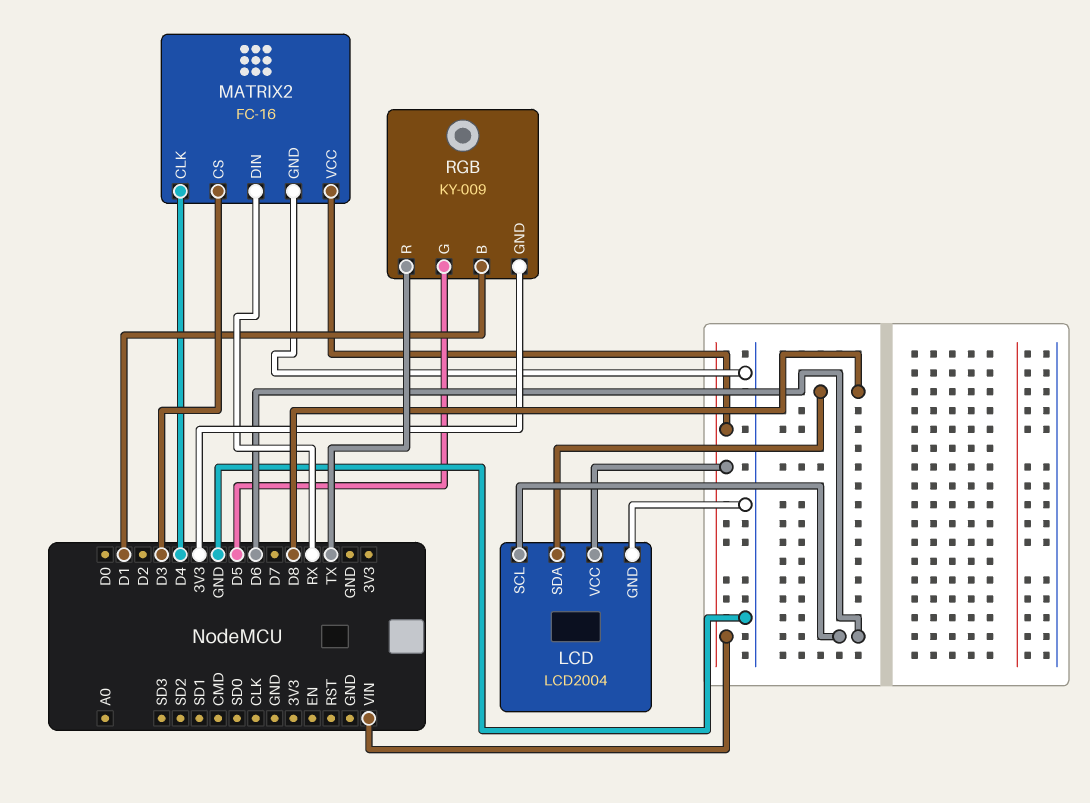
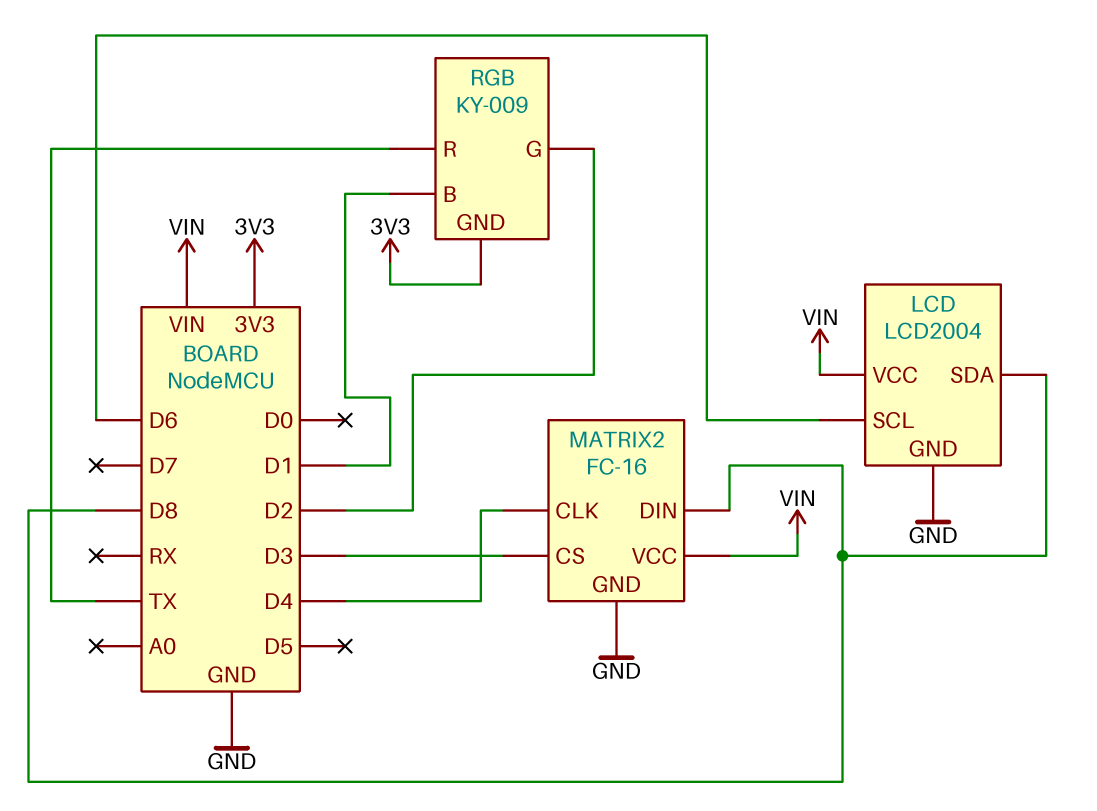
MATRIX2 pin DIN: RX -> D8
RGB pin G: D5 -> D2

